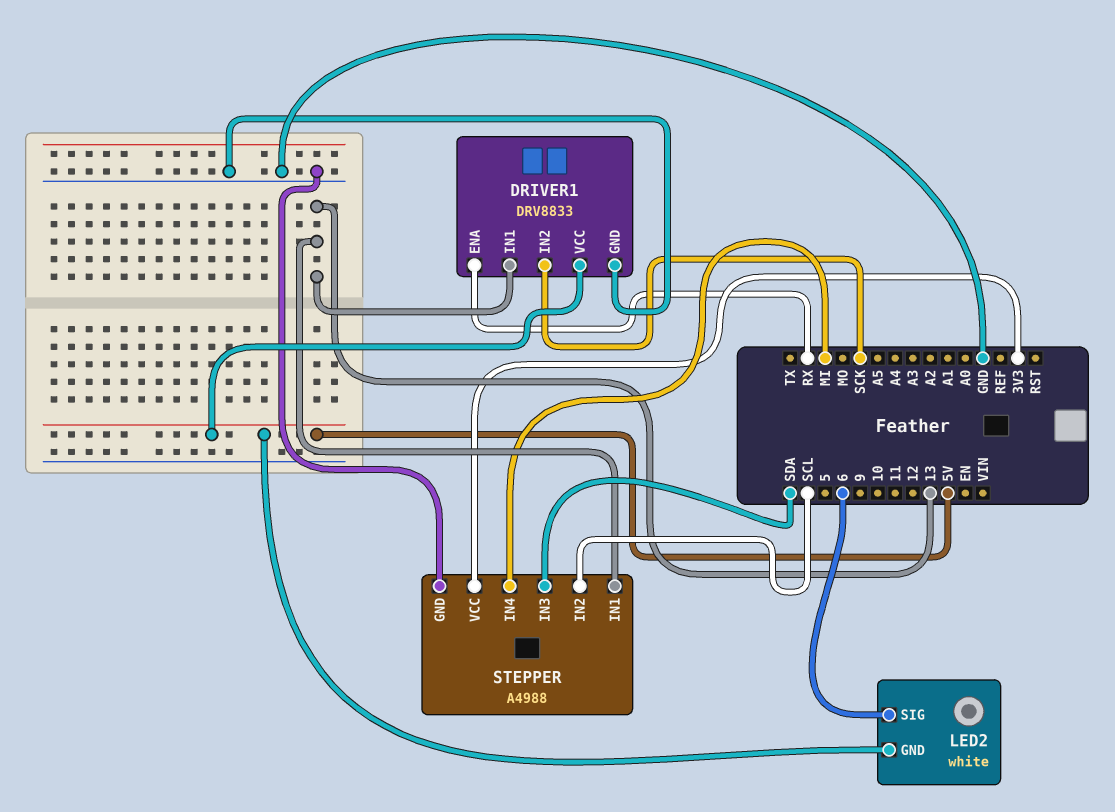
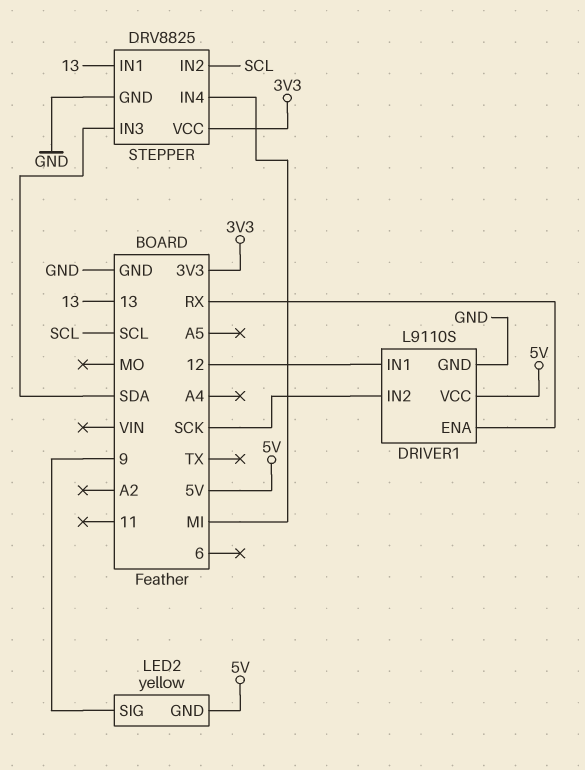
DRIVER1: DRV8833 -> L9110S
DRIVER1 pin IN1: 13 -> 12
LED2: white -> yellow
LED2 pin SIG: 6 -> 9
STEPPER: A4988 -> DRV8825

